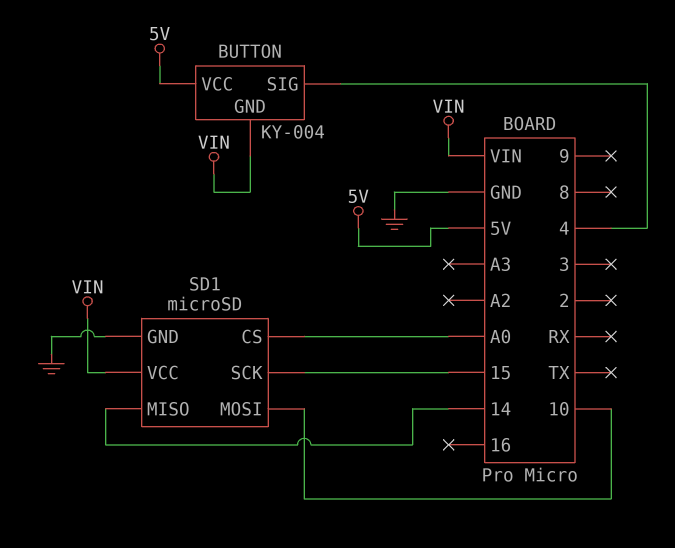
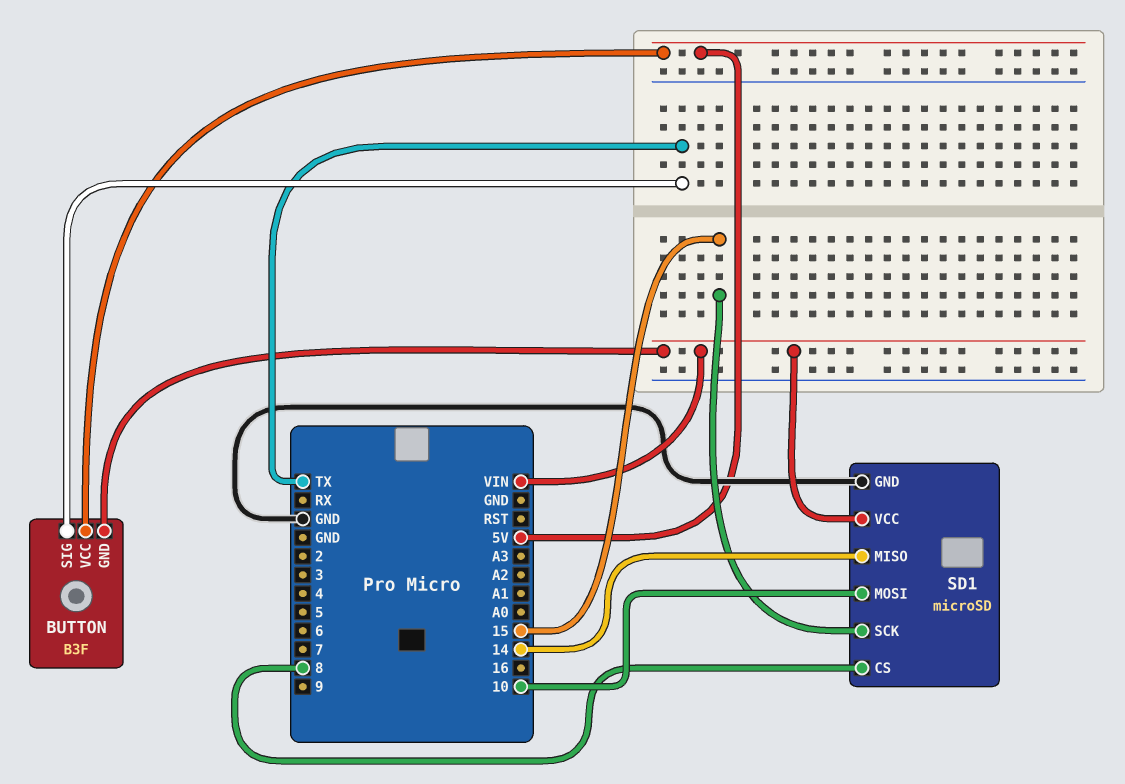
BUTTON: KY-004 -> B3F
BUTTON pin SIG: 4 -> TX
SD1 pin CS: A0 -> 8

